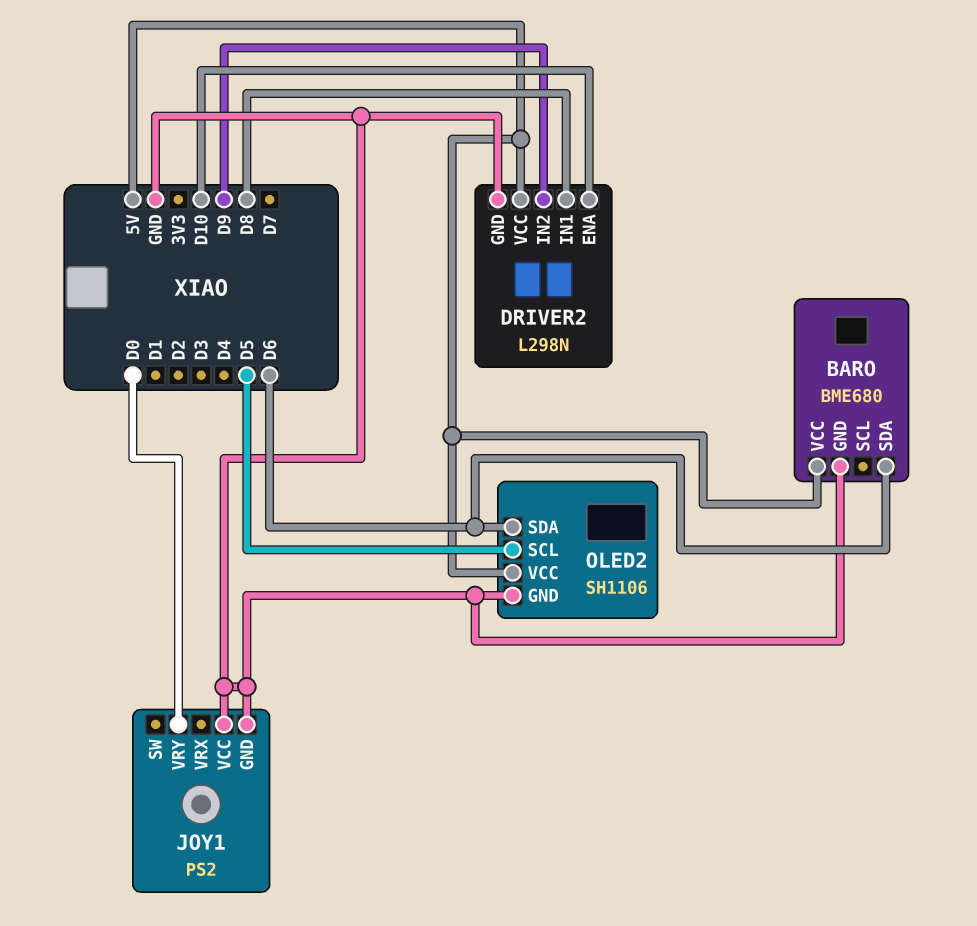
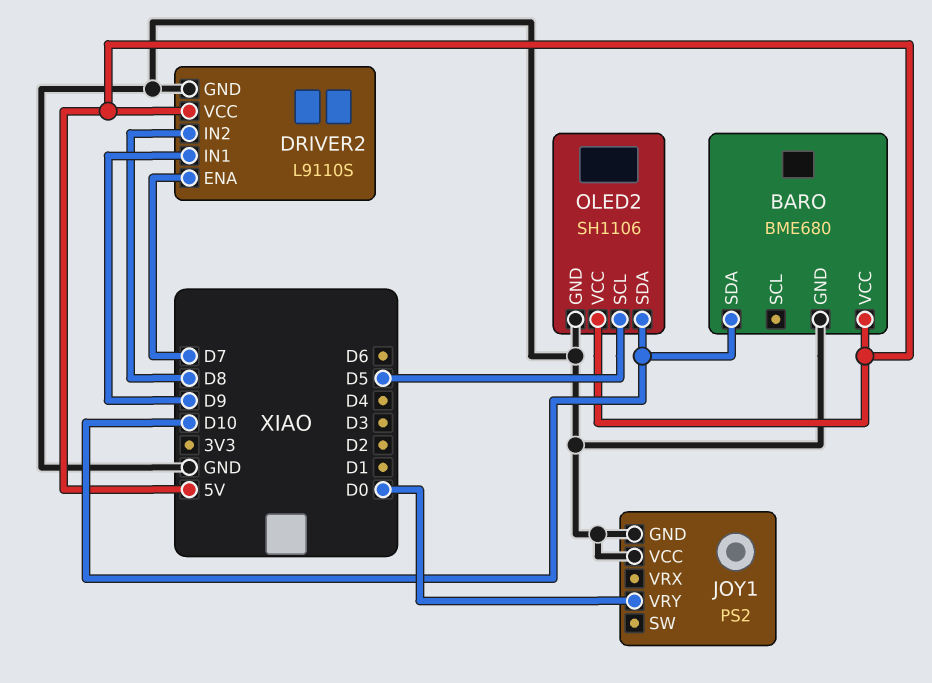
BARO pin SDA: D6 -> D10
DRIVER2: L298N -> L9110S
DRIVER2 pin ENA: D10 -> D7
DRIVER2 pin IN1: D8 -> D9
DRIVER2 pin IN2: D9 -> D8
OLED2 pin SDA: D6 -> D10

